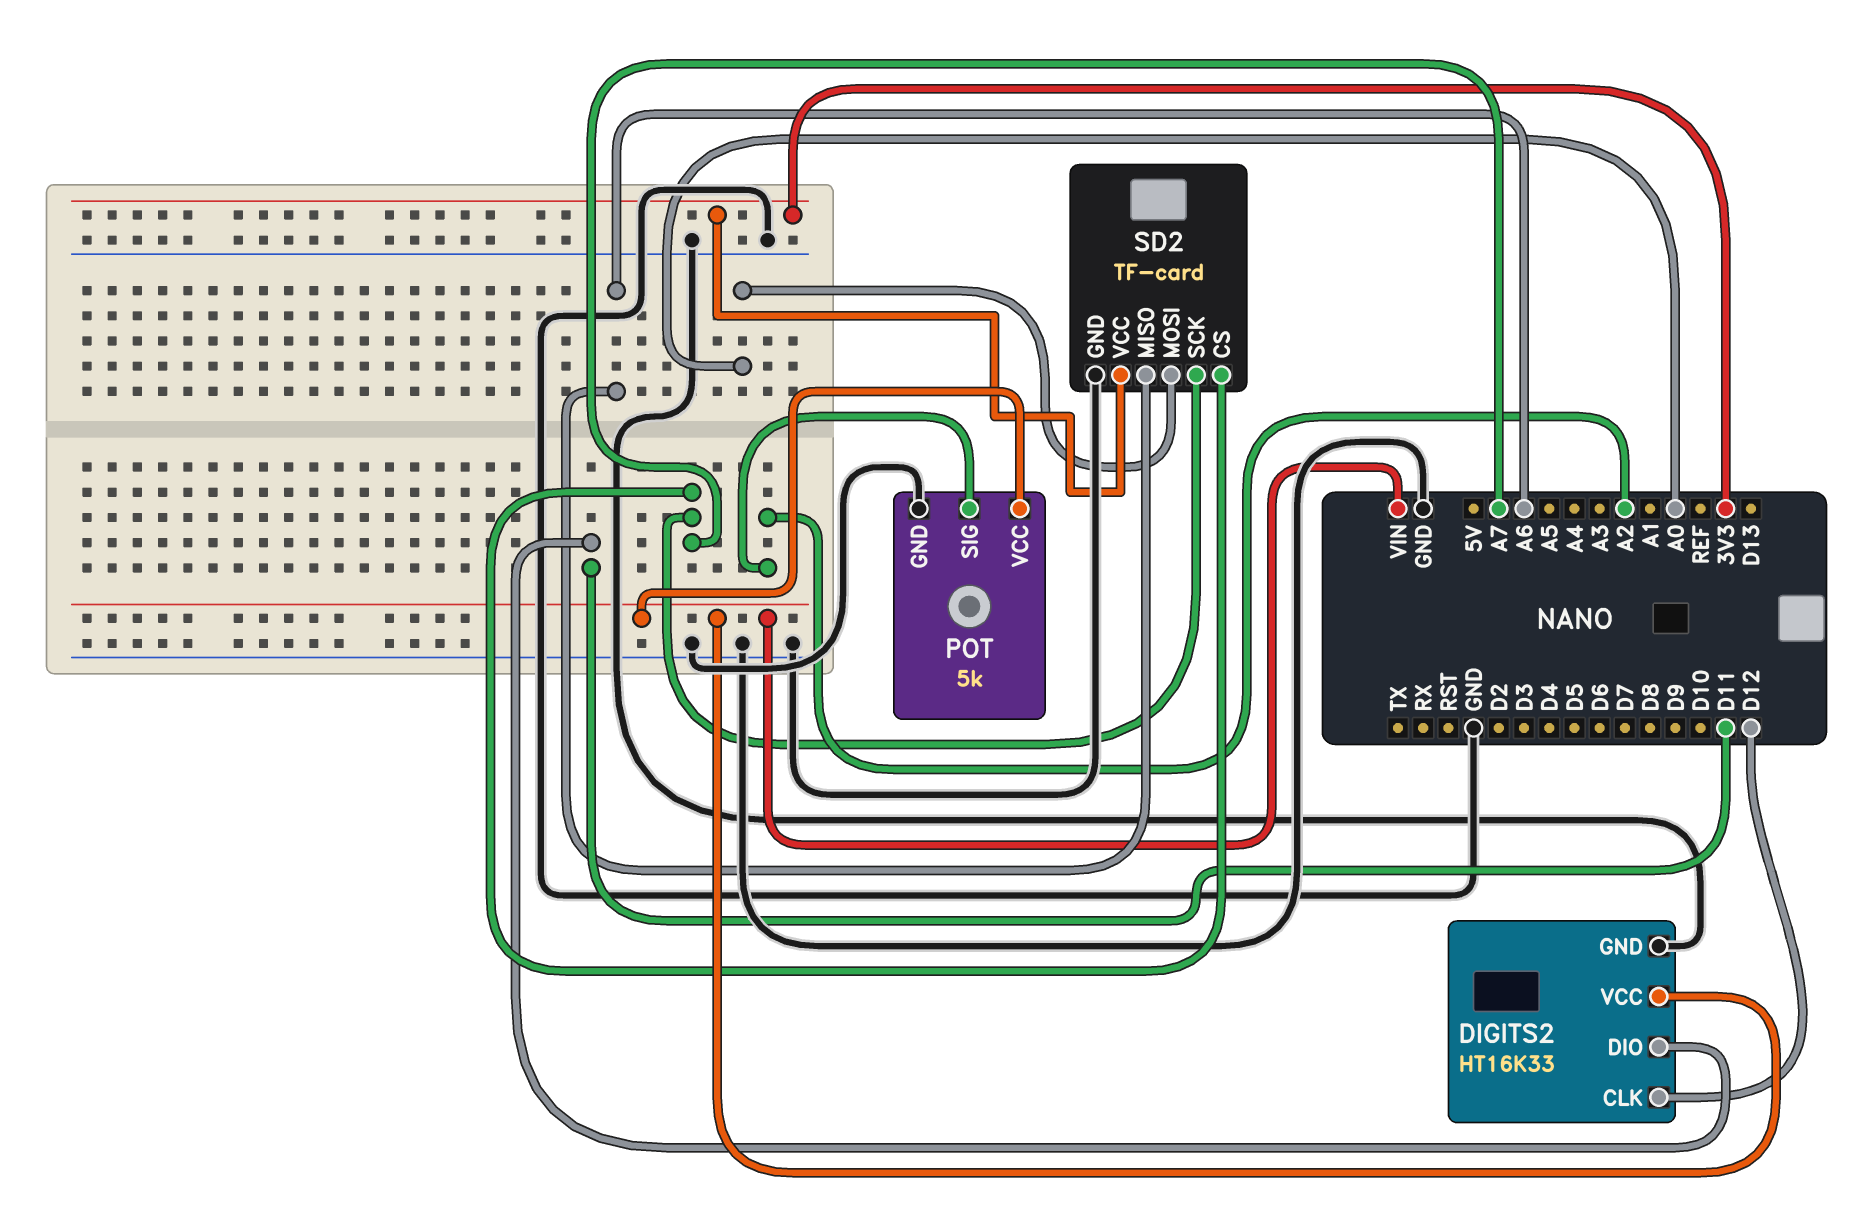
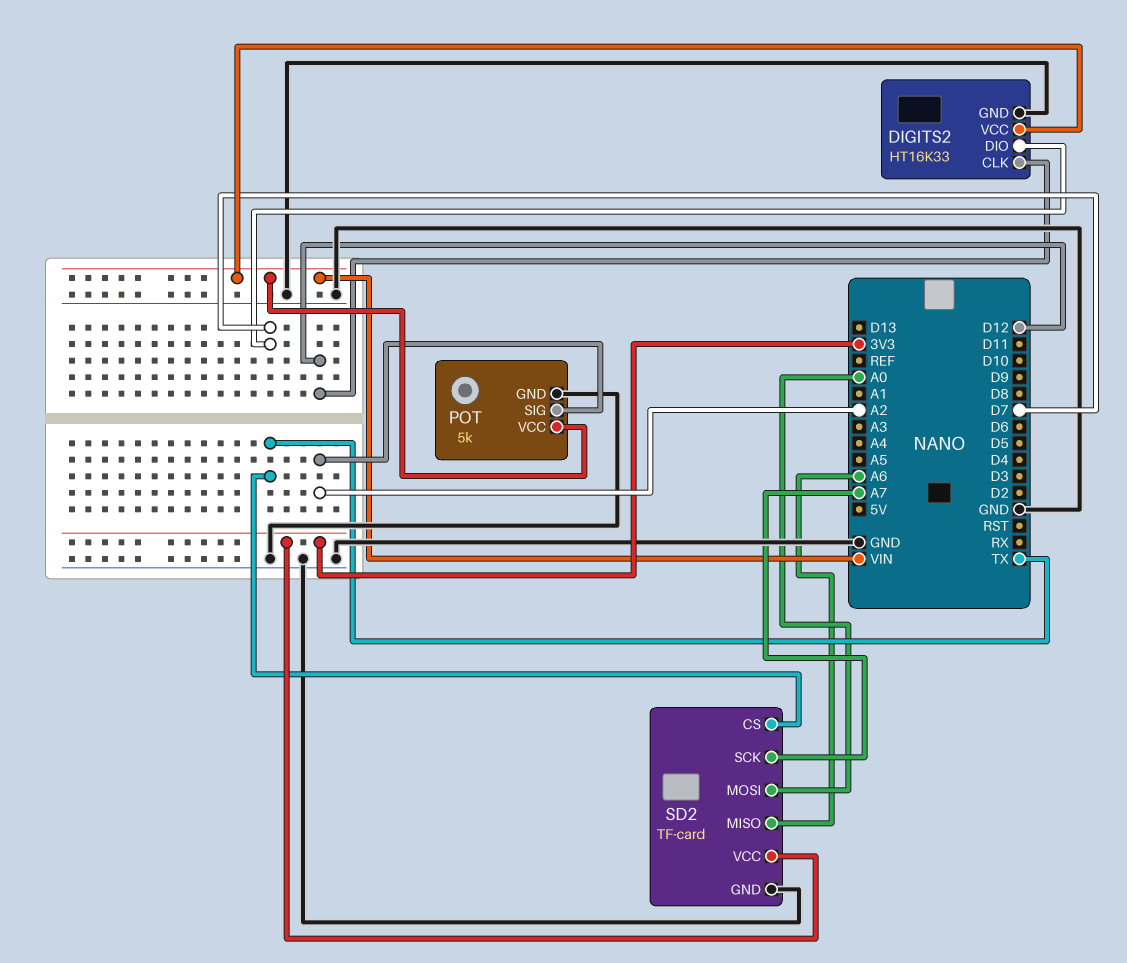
DIGITS2 pin DIO: D11 -> D7
SD2 pin CS: A7 -> TX

